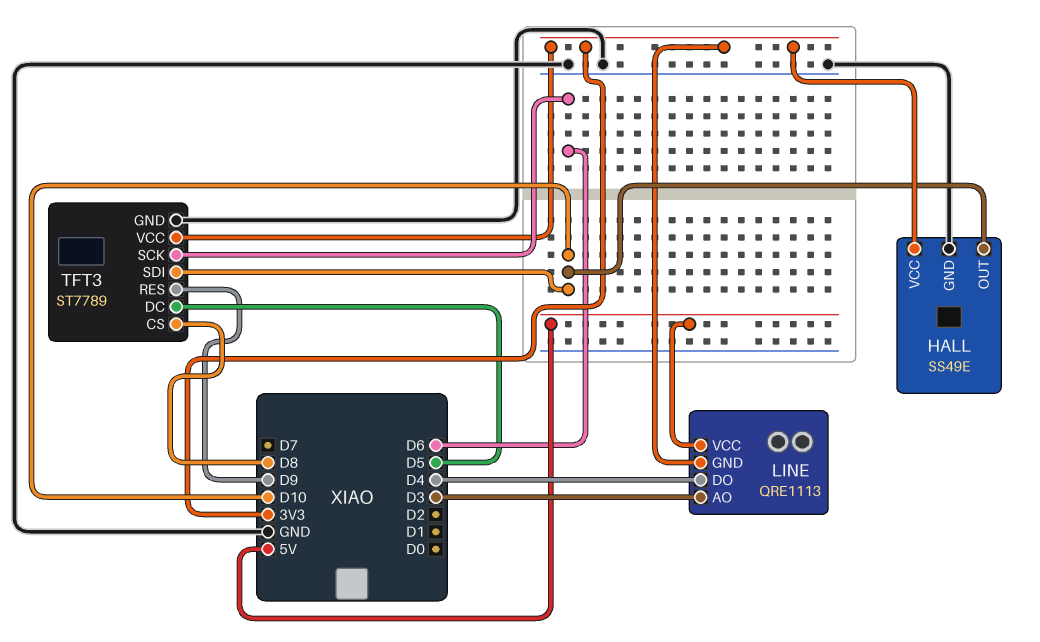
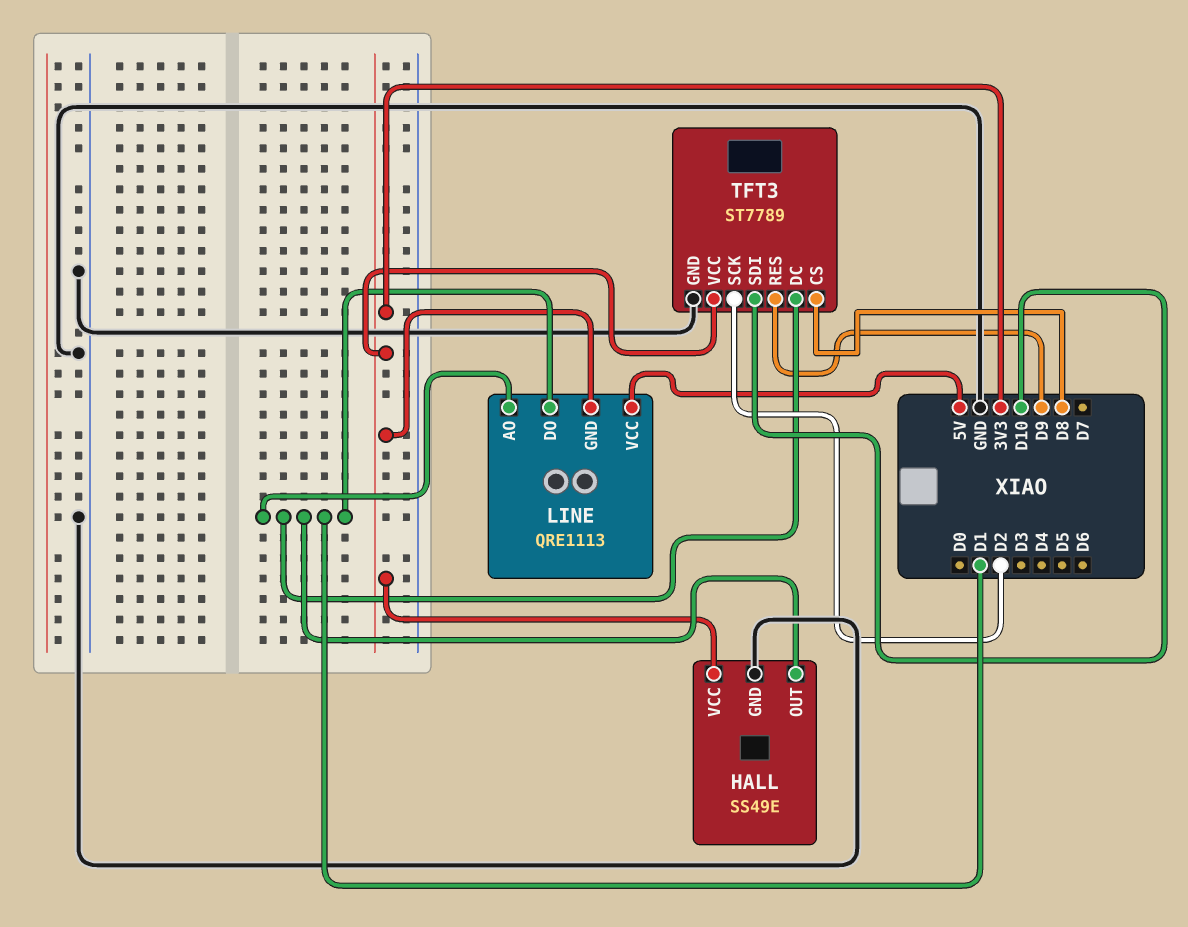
HALL pin OUT: D10 -> D1
LINE pin AO: D3 -> D1
LINE pin DO: D4 -> D1
TFT3 pin DC: D5 -> D1
TFT3 pin SCK: D6 -> D2

